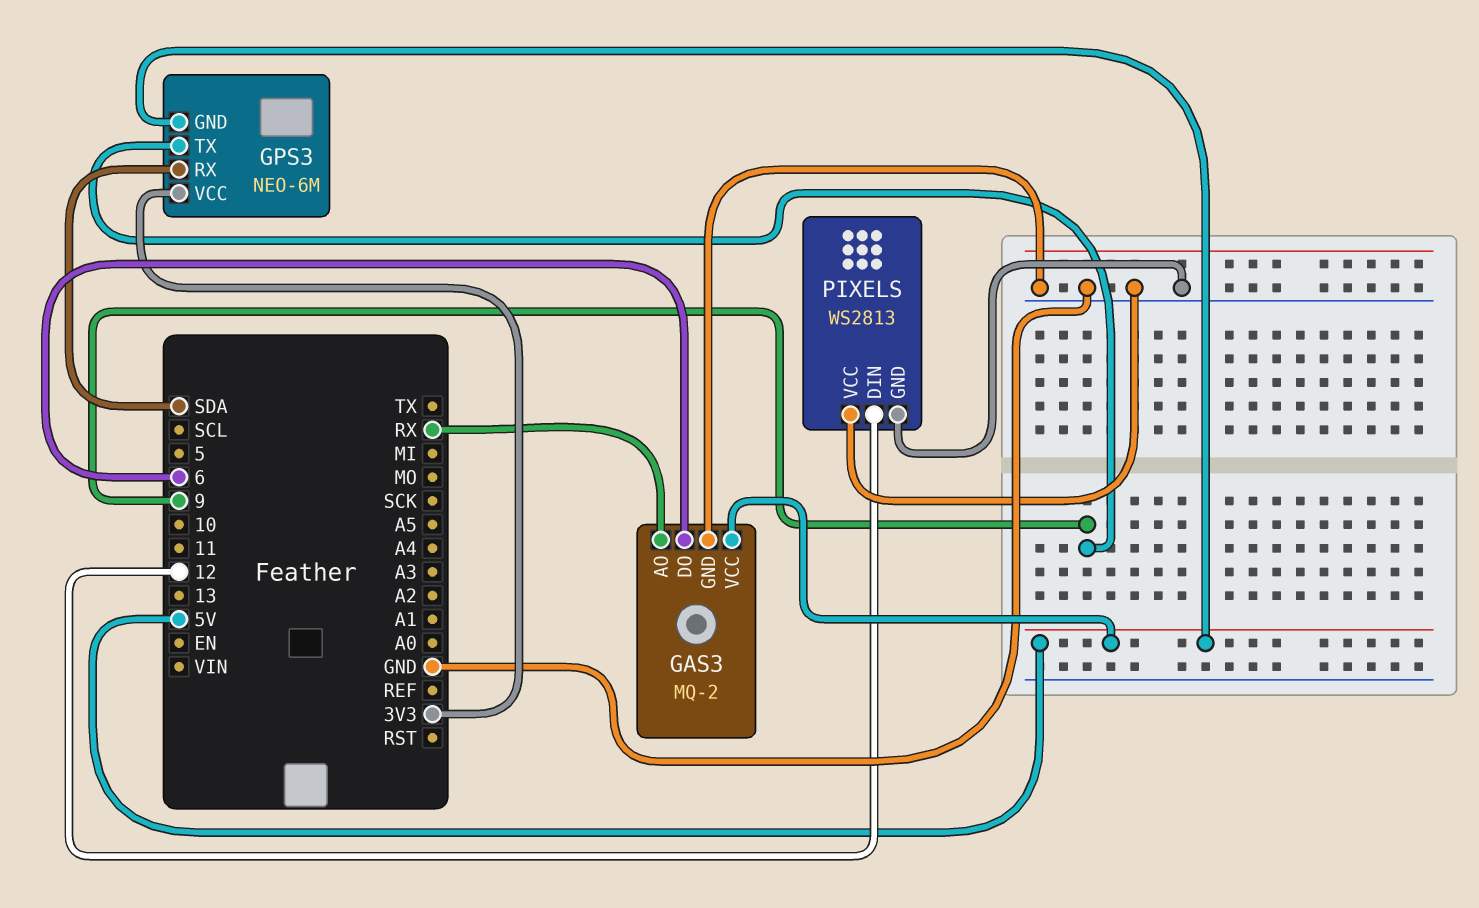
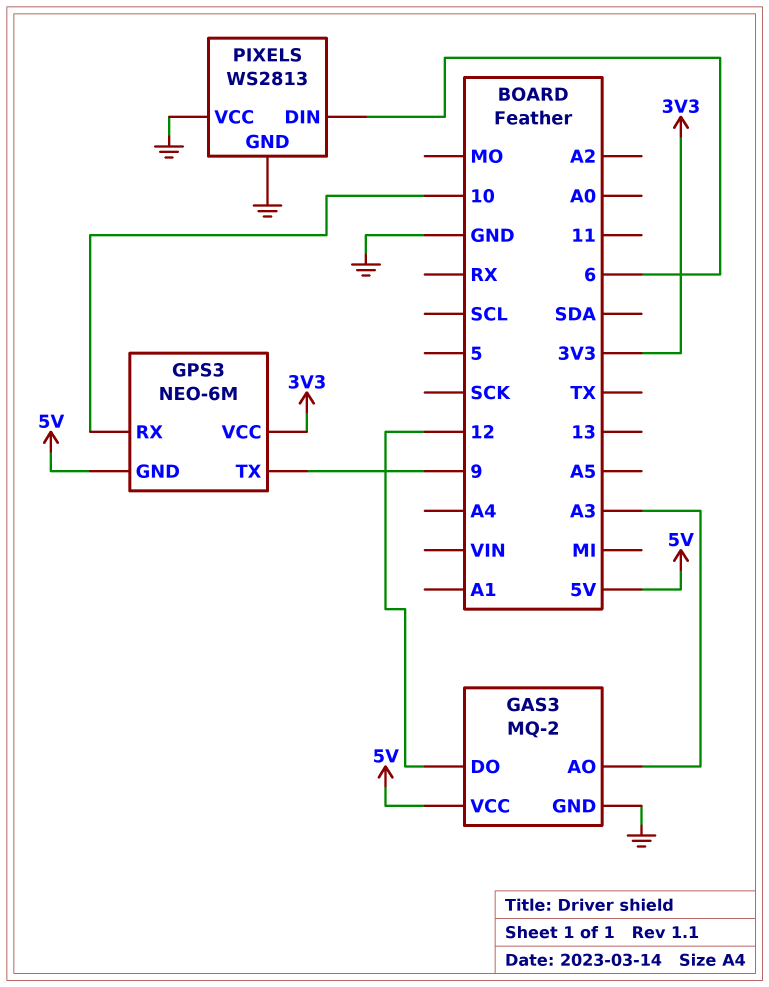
GAS3 pin AO: RX -> A3
GAS3 pin DO: 6 -> 12
GPS3 pin RX: SDA -> 10
PIXELS pin DIN: 12 -> 6

